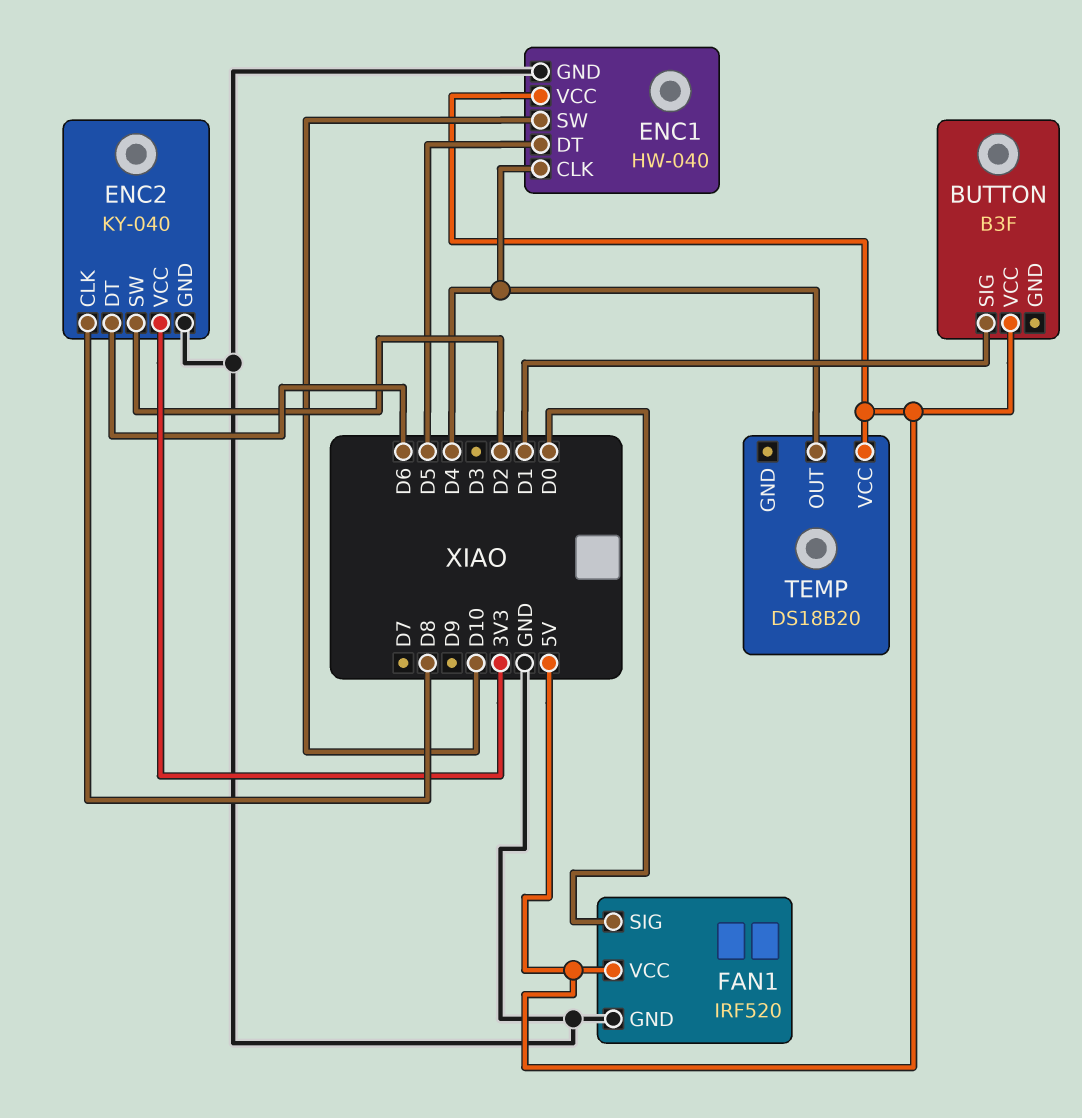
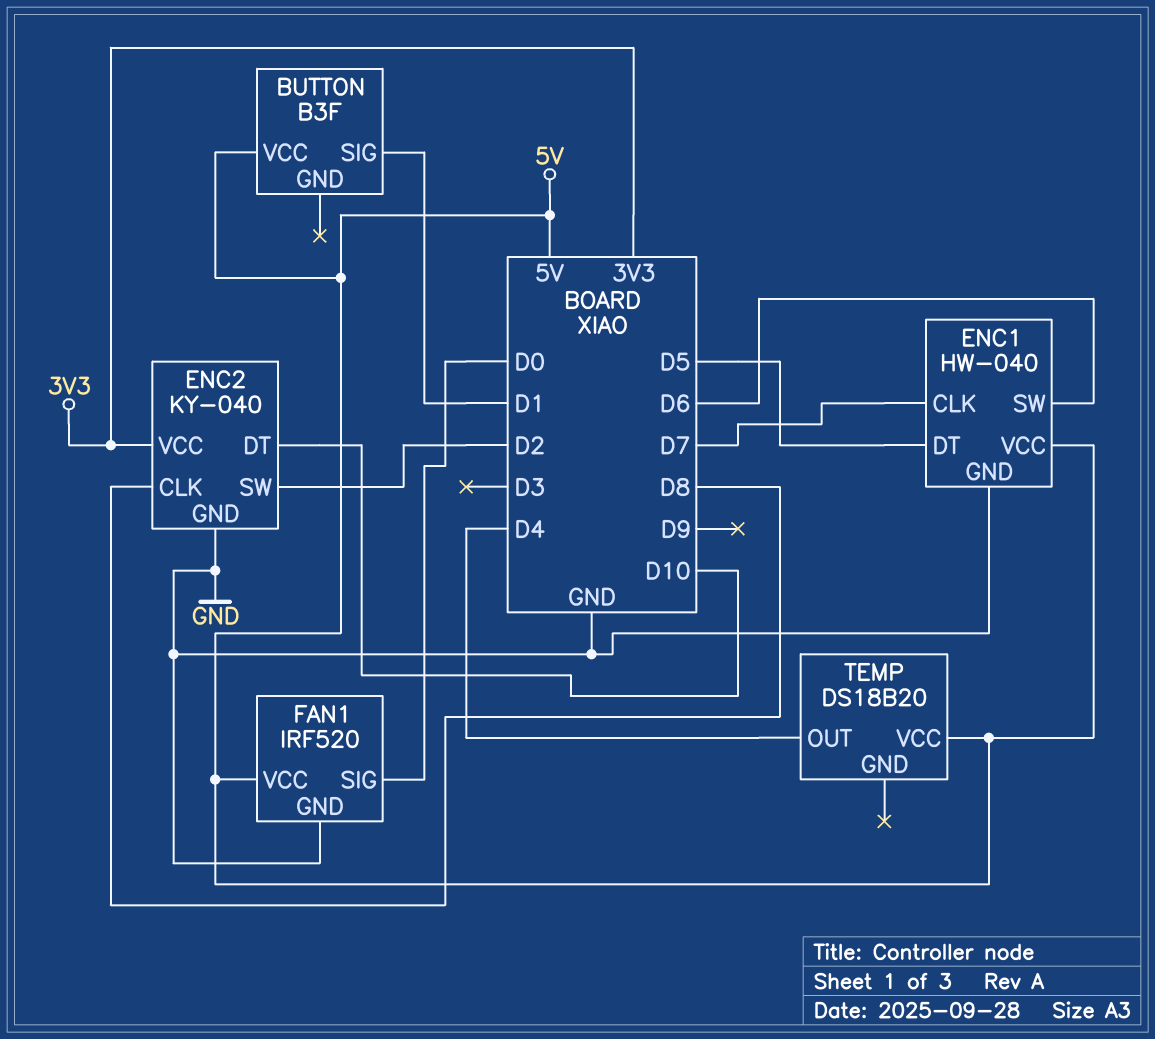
ENC1 pin CLK: D4 -> D7
ENC1 pin SW: D10 -> D6
ENC2 pin DT: D6 -> D10

